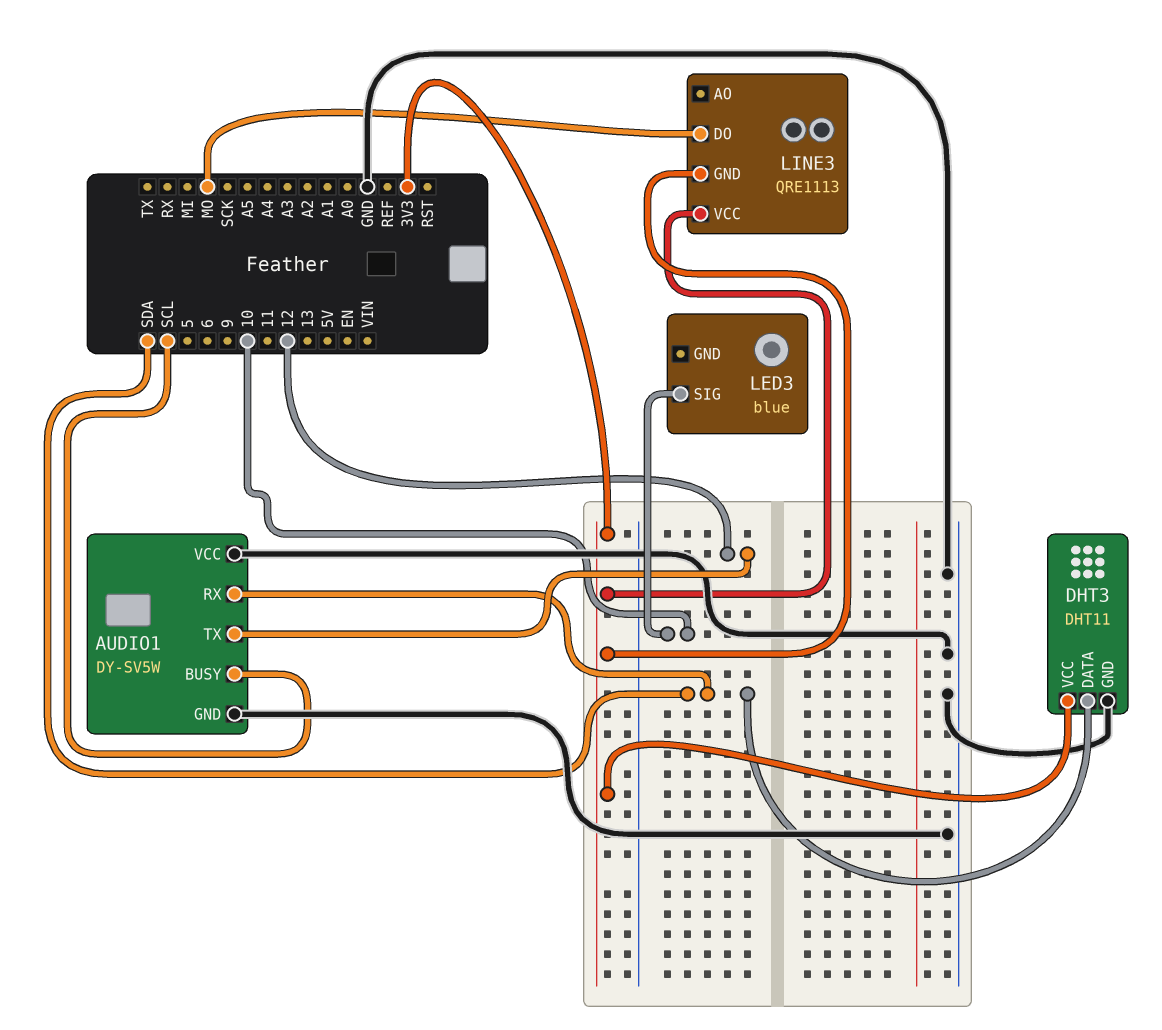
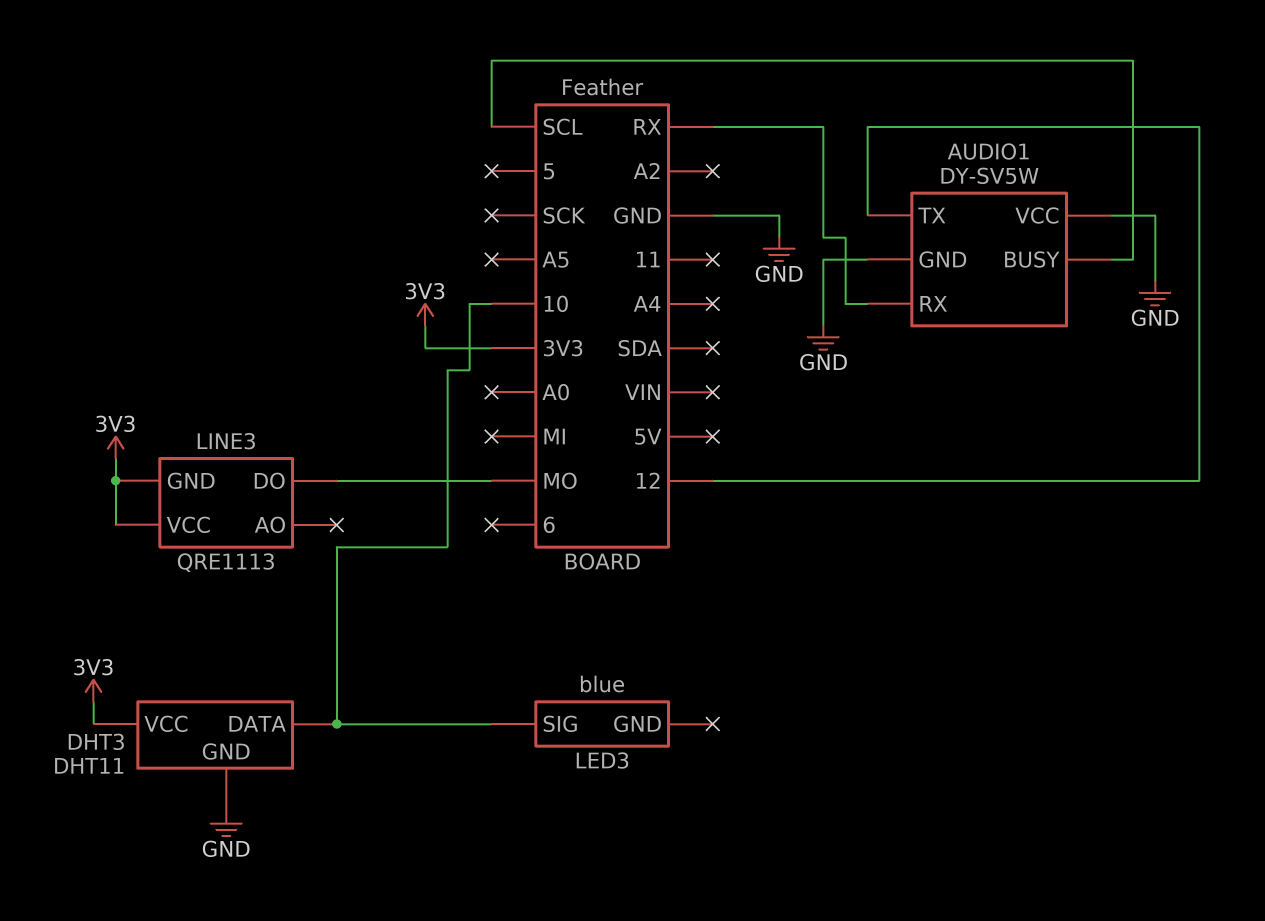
AUDIO1 pin RX: SDA -> RX
DHT3 pin DATA: SDA -> 10

